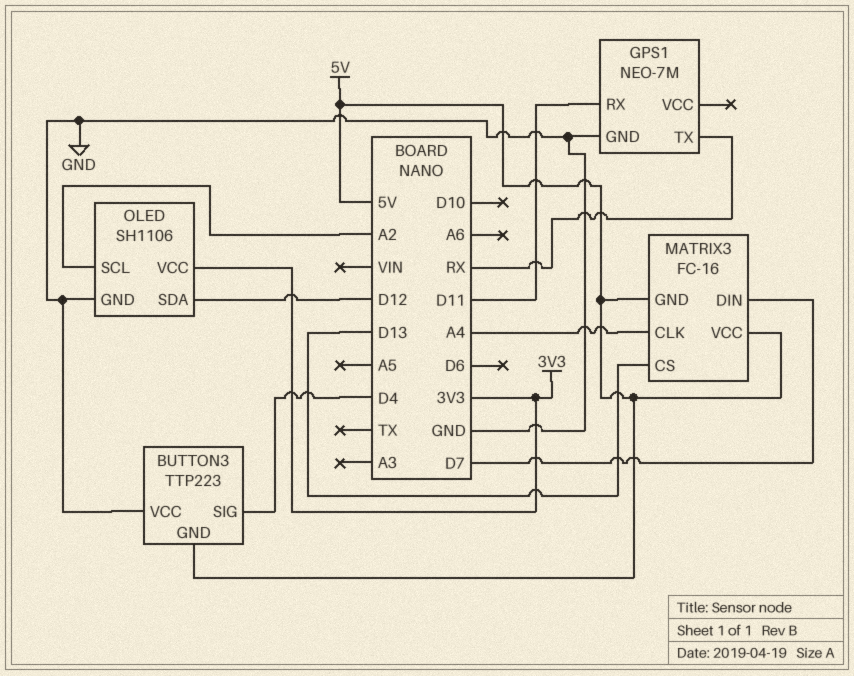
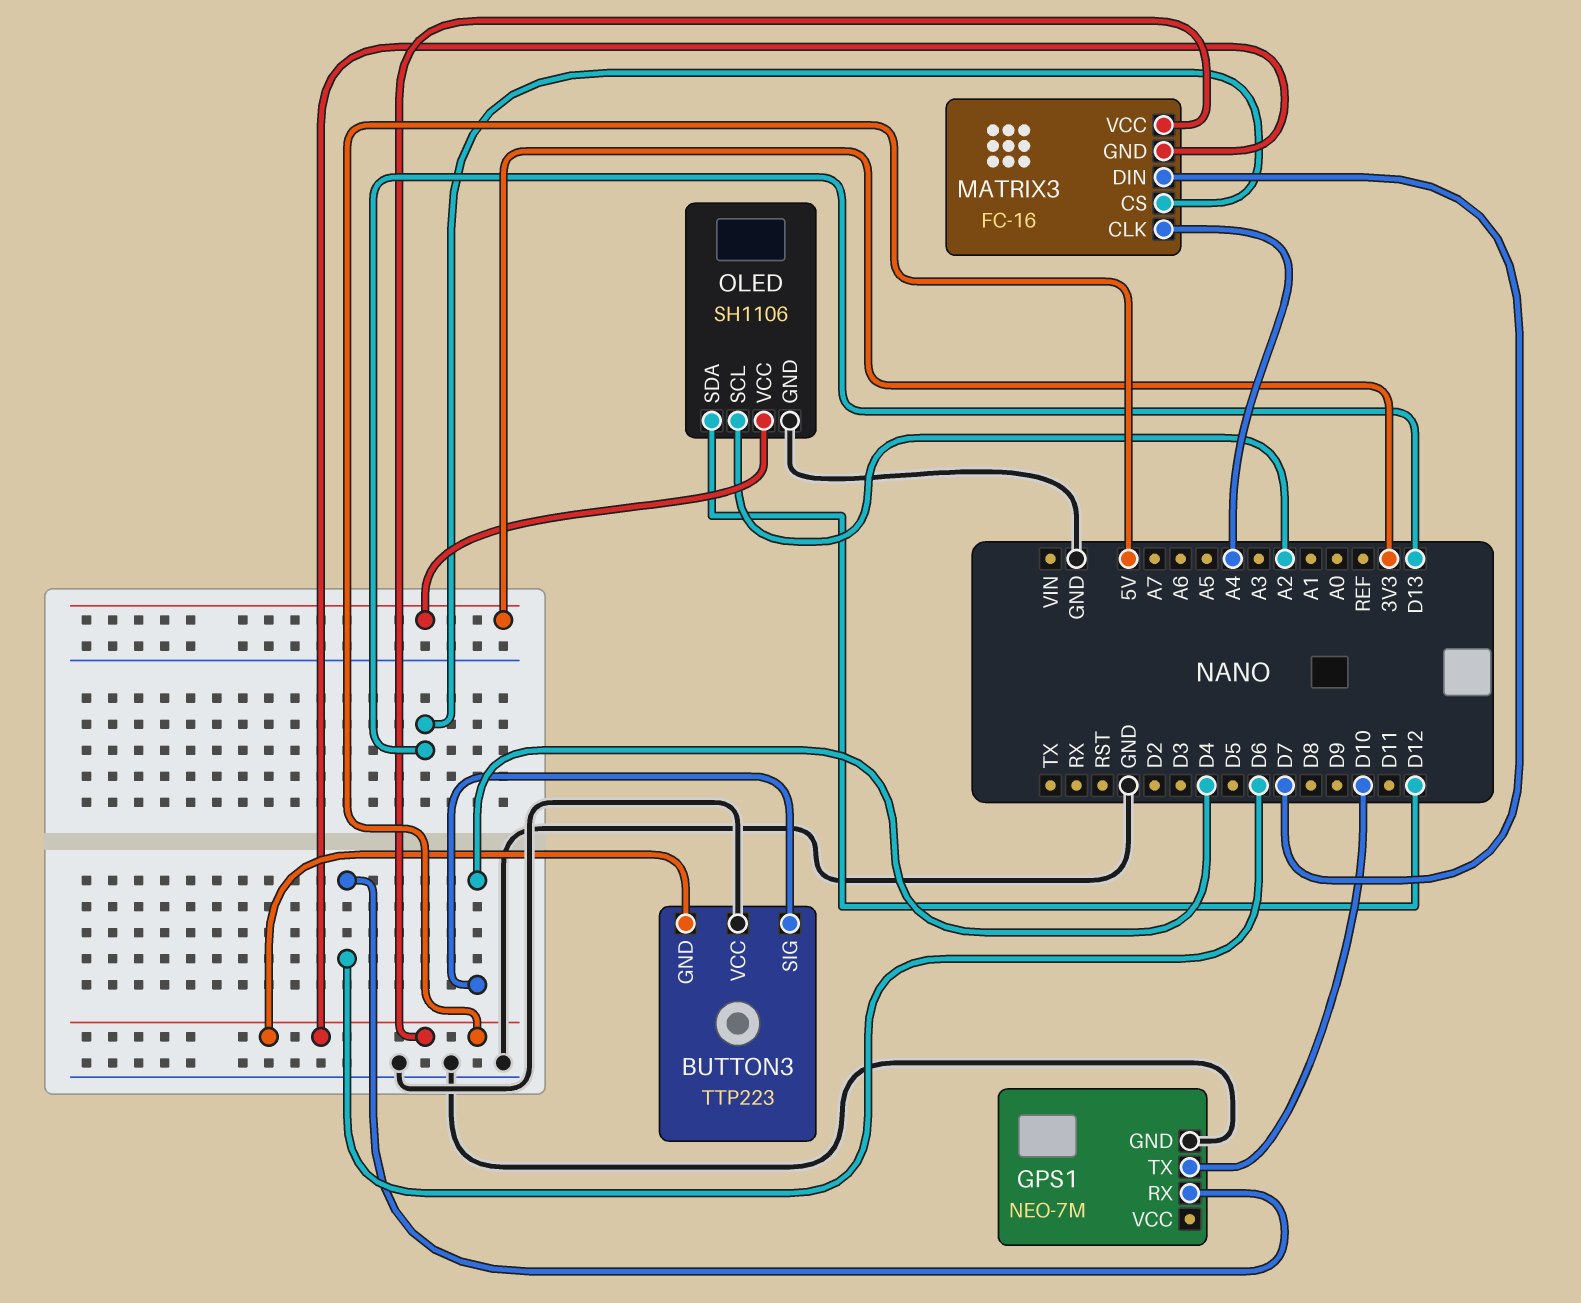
GPS1 pin RX: D11 -> D6
GPS1 pin TX: RX -> D10

